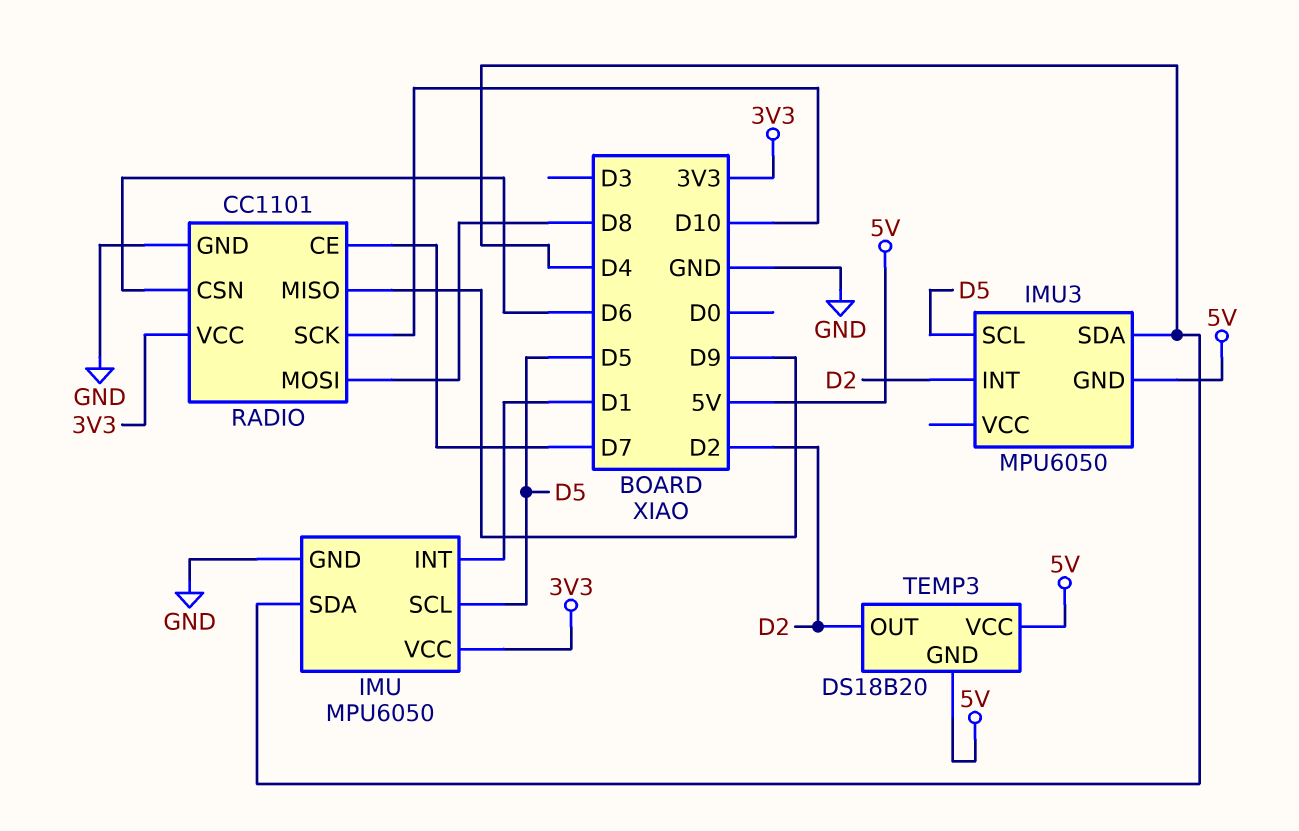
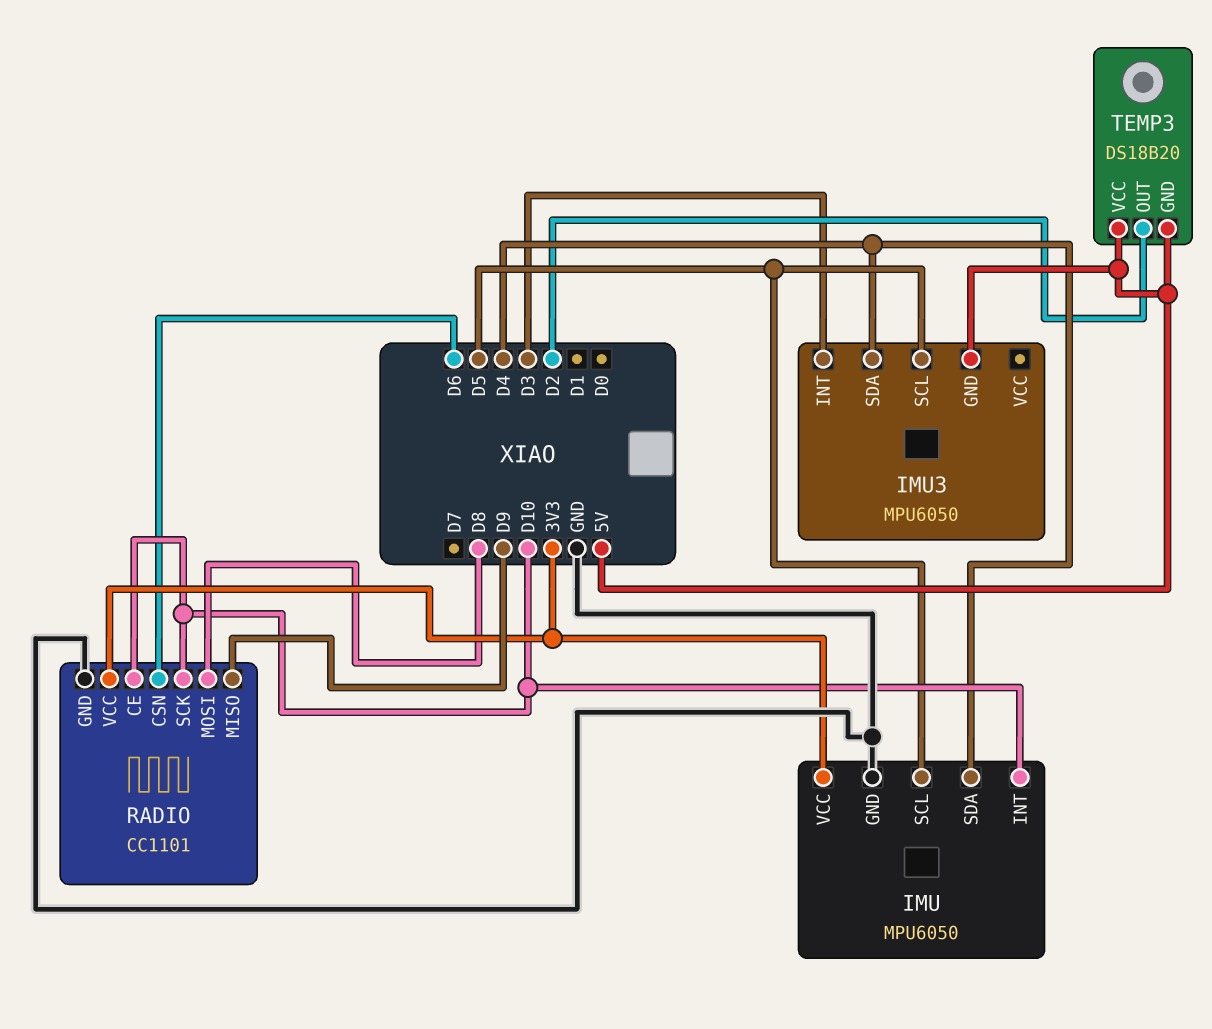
IMU pin INT: D1 -> D10
IMU3 pin INT: D2 -> D3
RADIO pin CE: D7 -> D10

